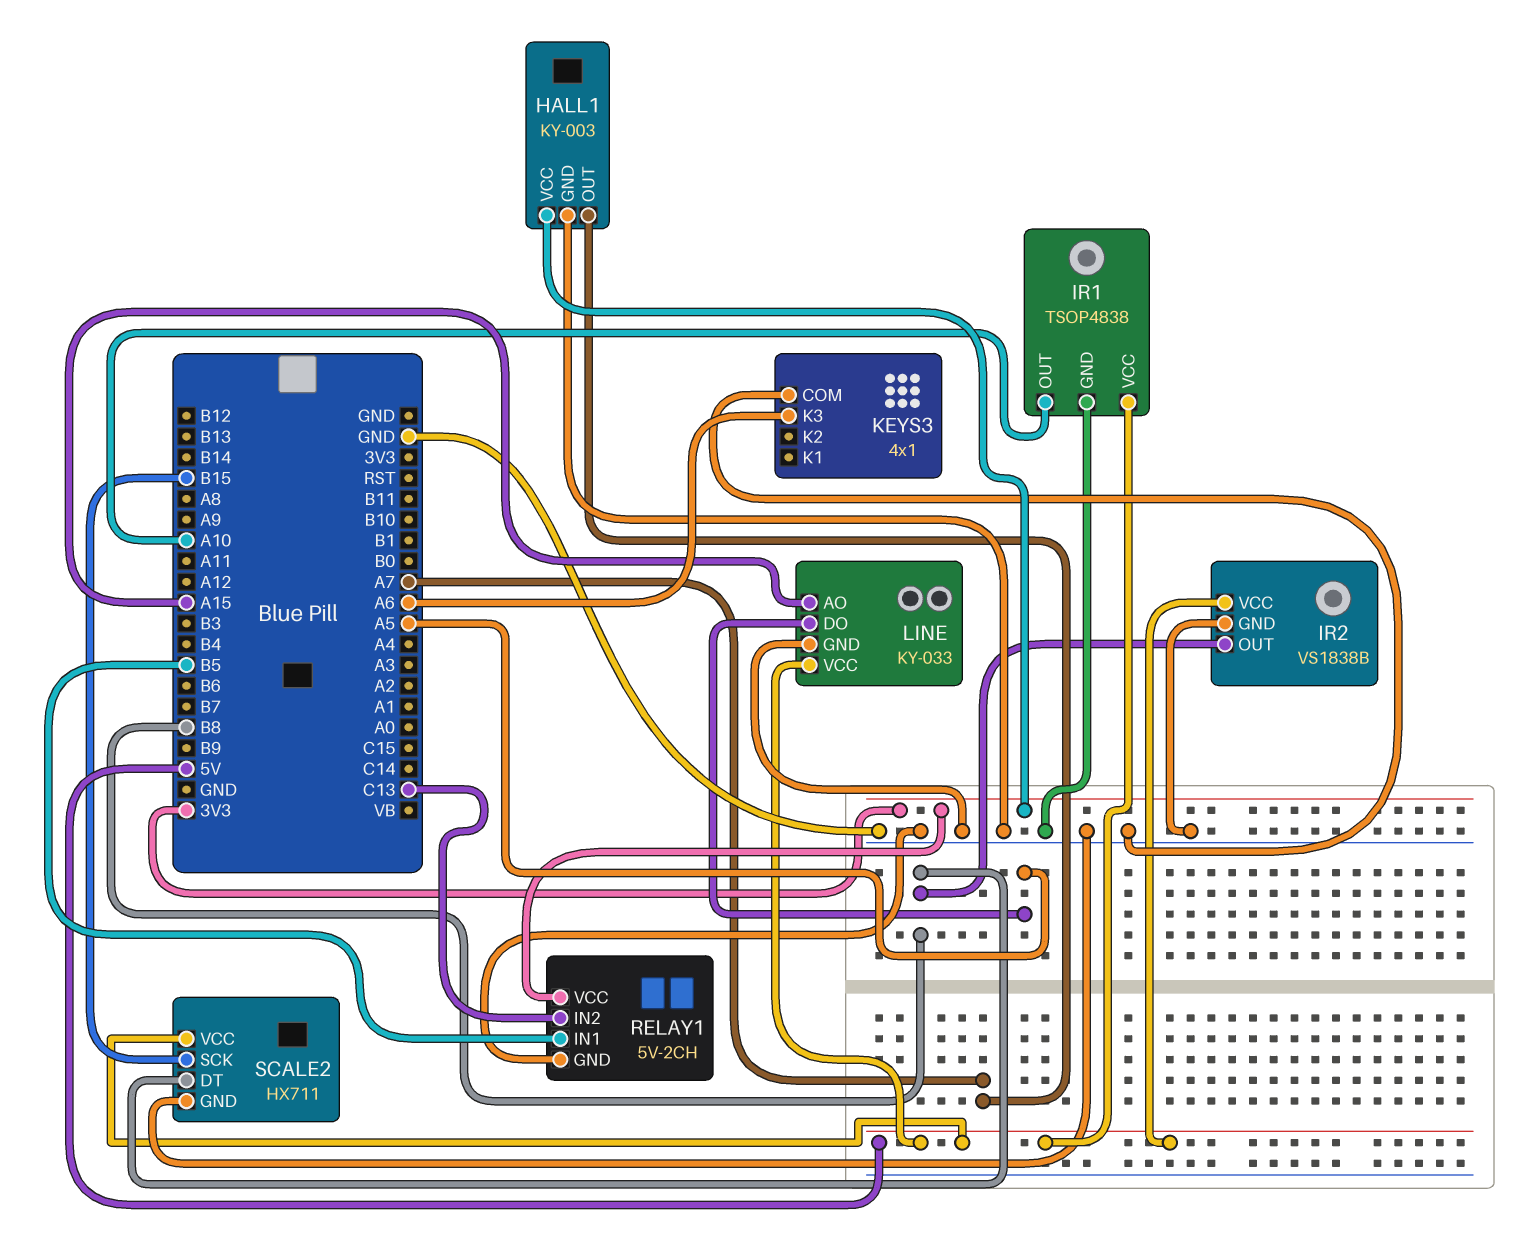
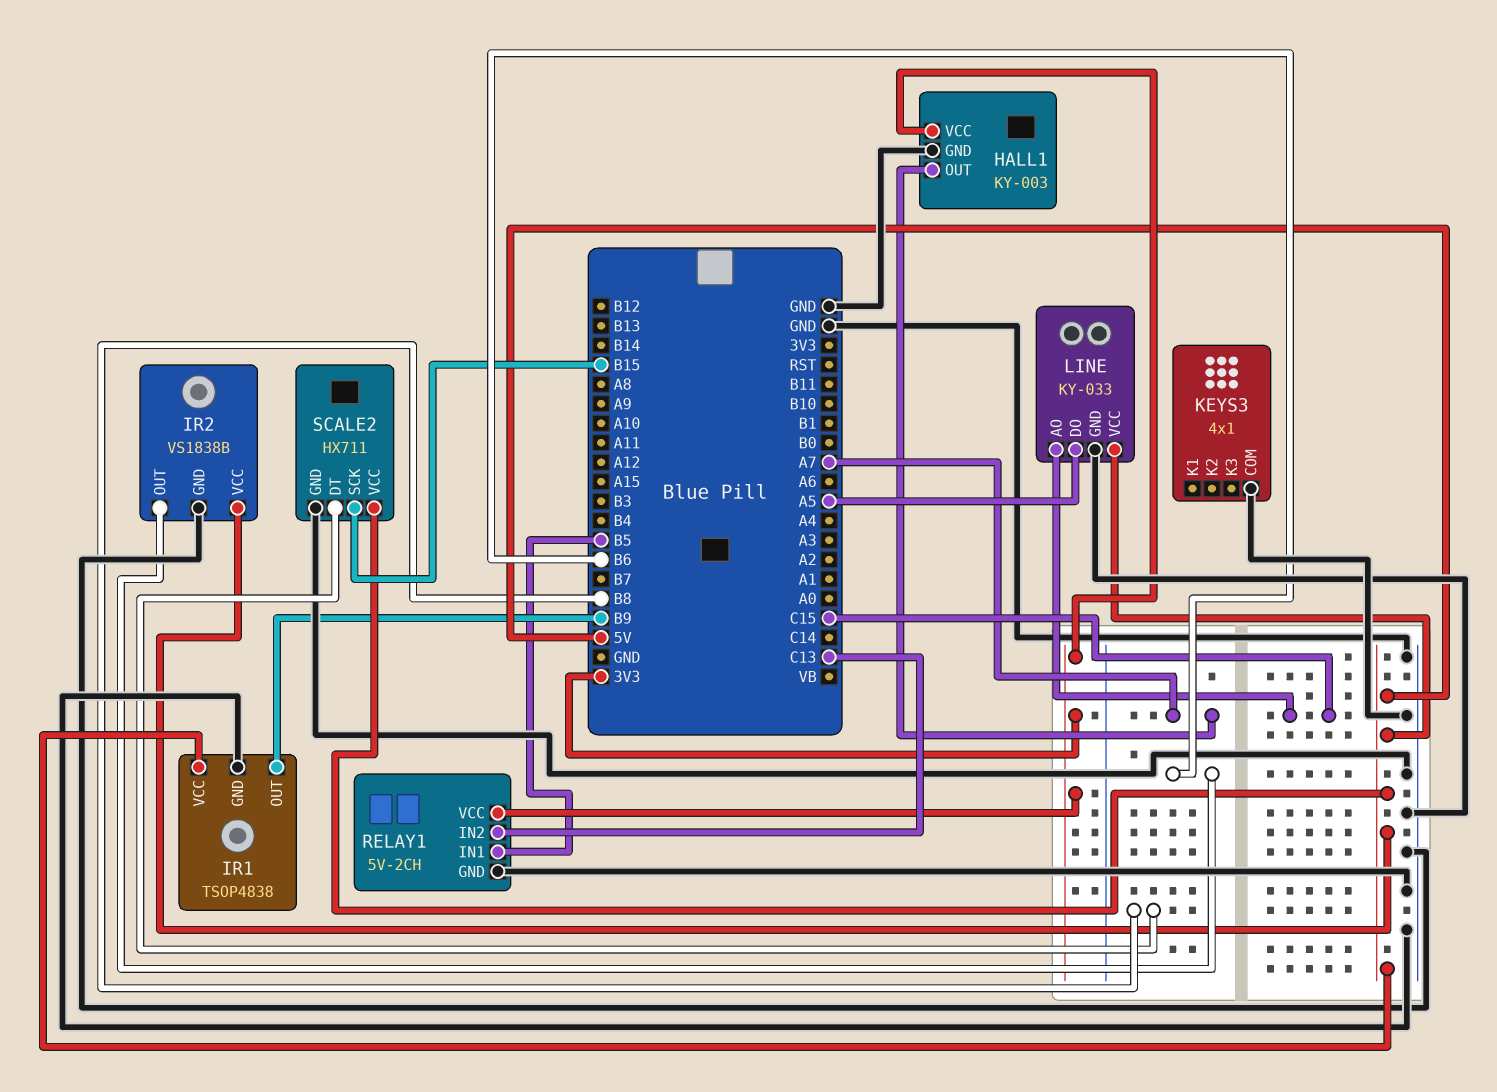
IR1 pin OUT: A10 -> B9
IR2 pin OUT: B8 -> B6
KEYS3 pin K3: A6 -> none
LINE pin AO: A15 -> C15

